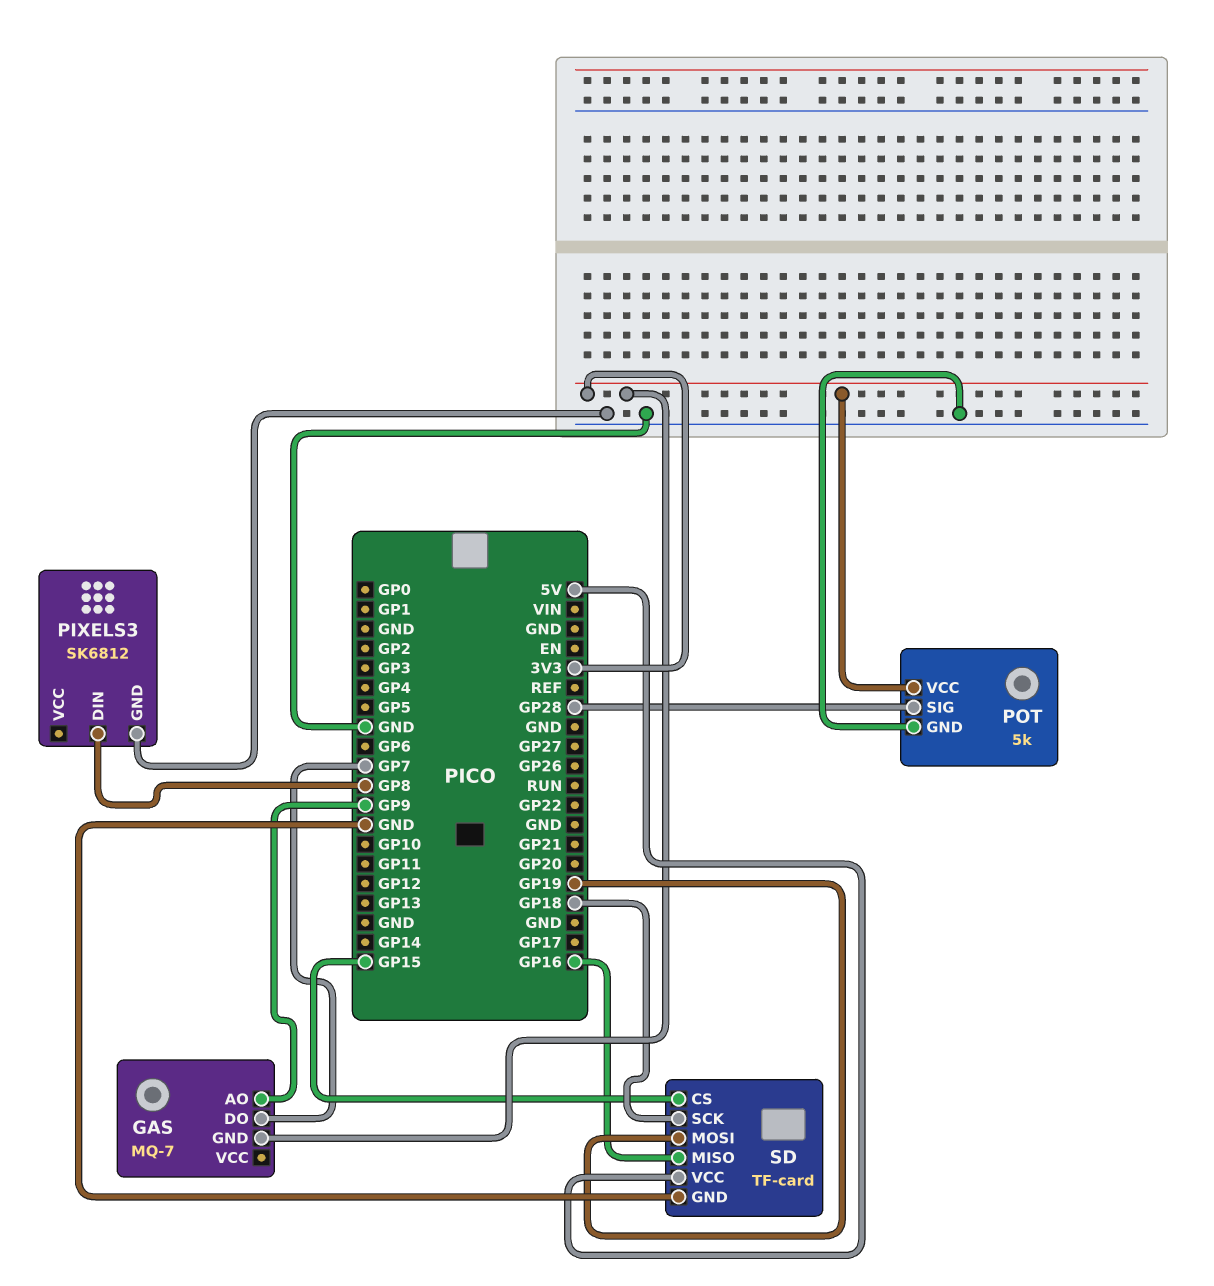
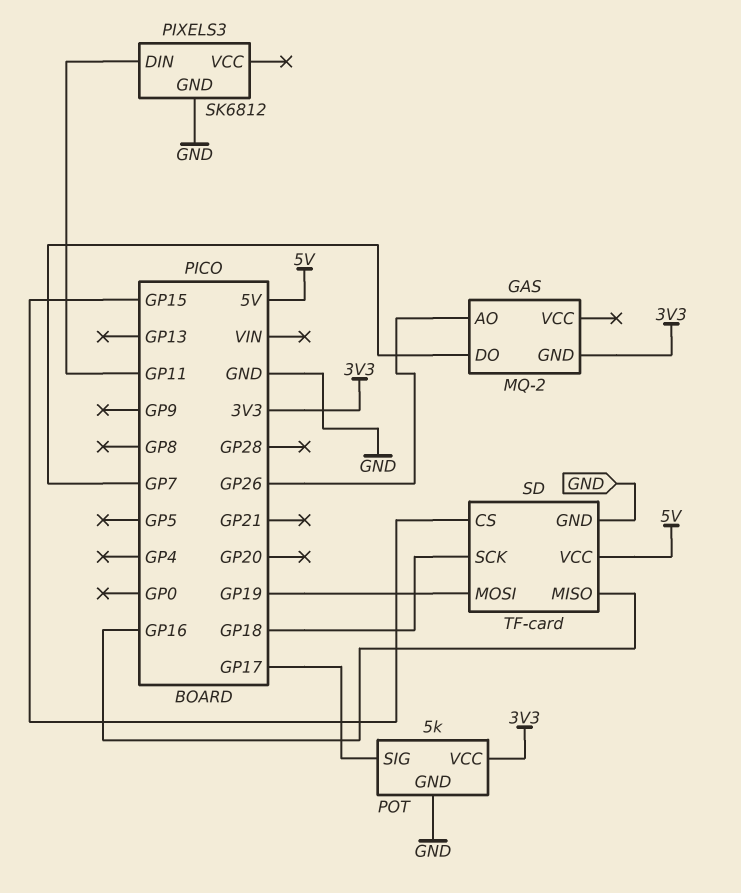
GAS: MQ-7 -> MQ-2
GAS pin AO: GP9 -> GP26
PIXELS3 pin DIN: GP8 -> GP11
POT pin SIG: GP28 -> GP17

